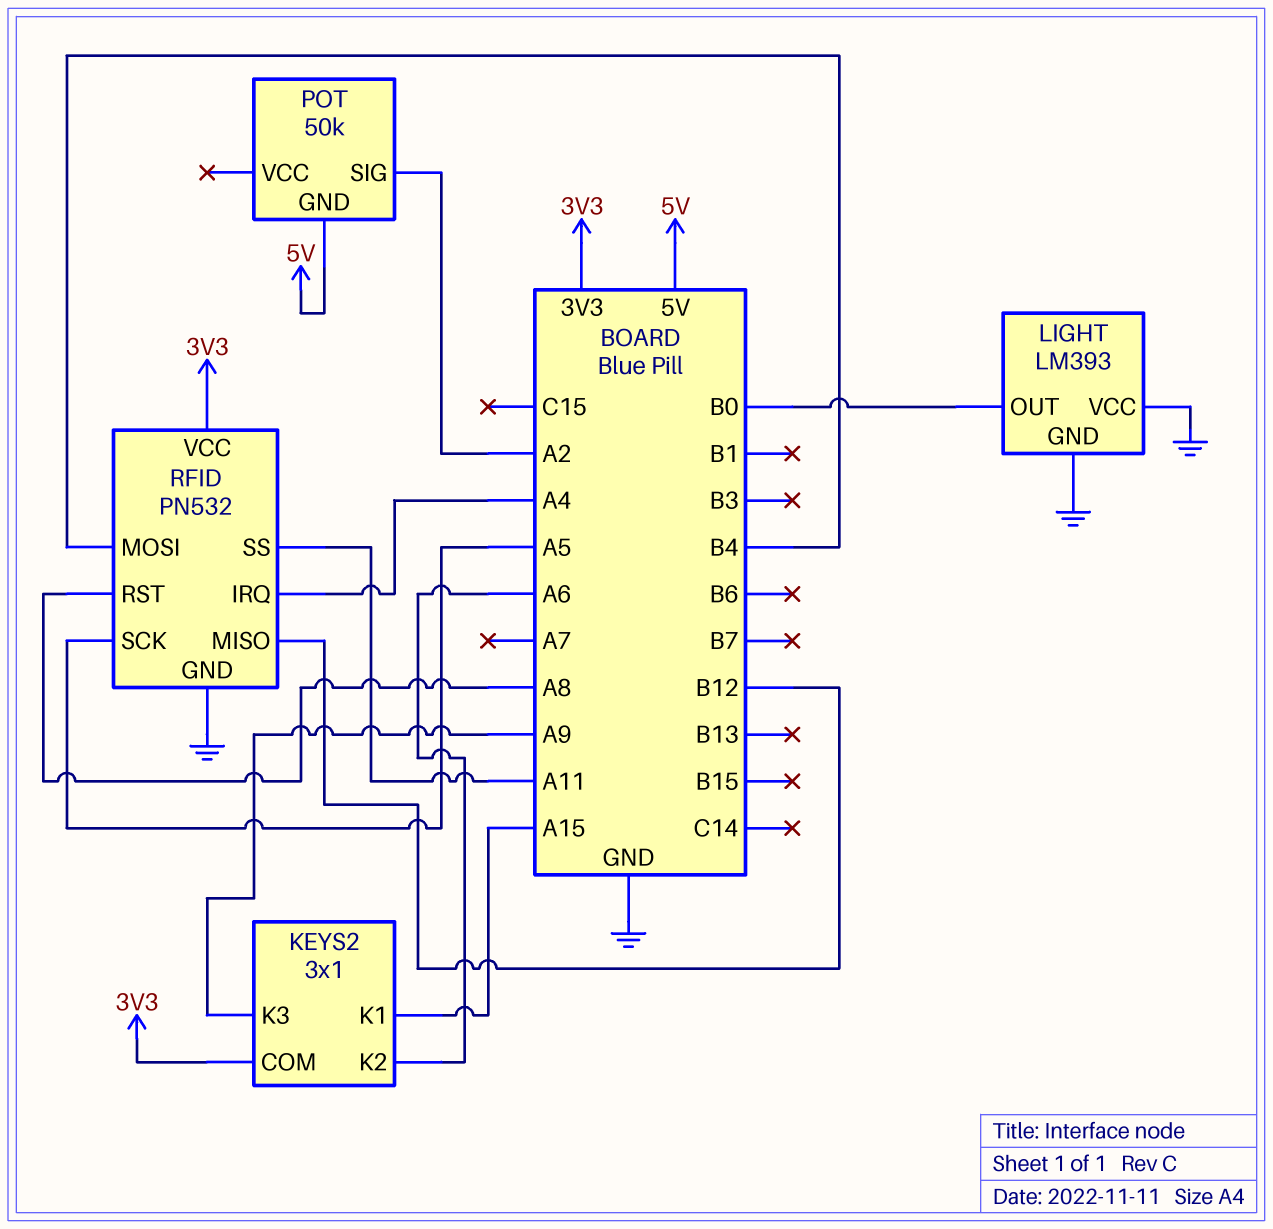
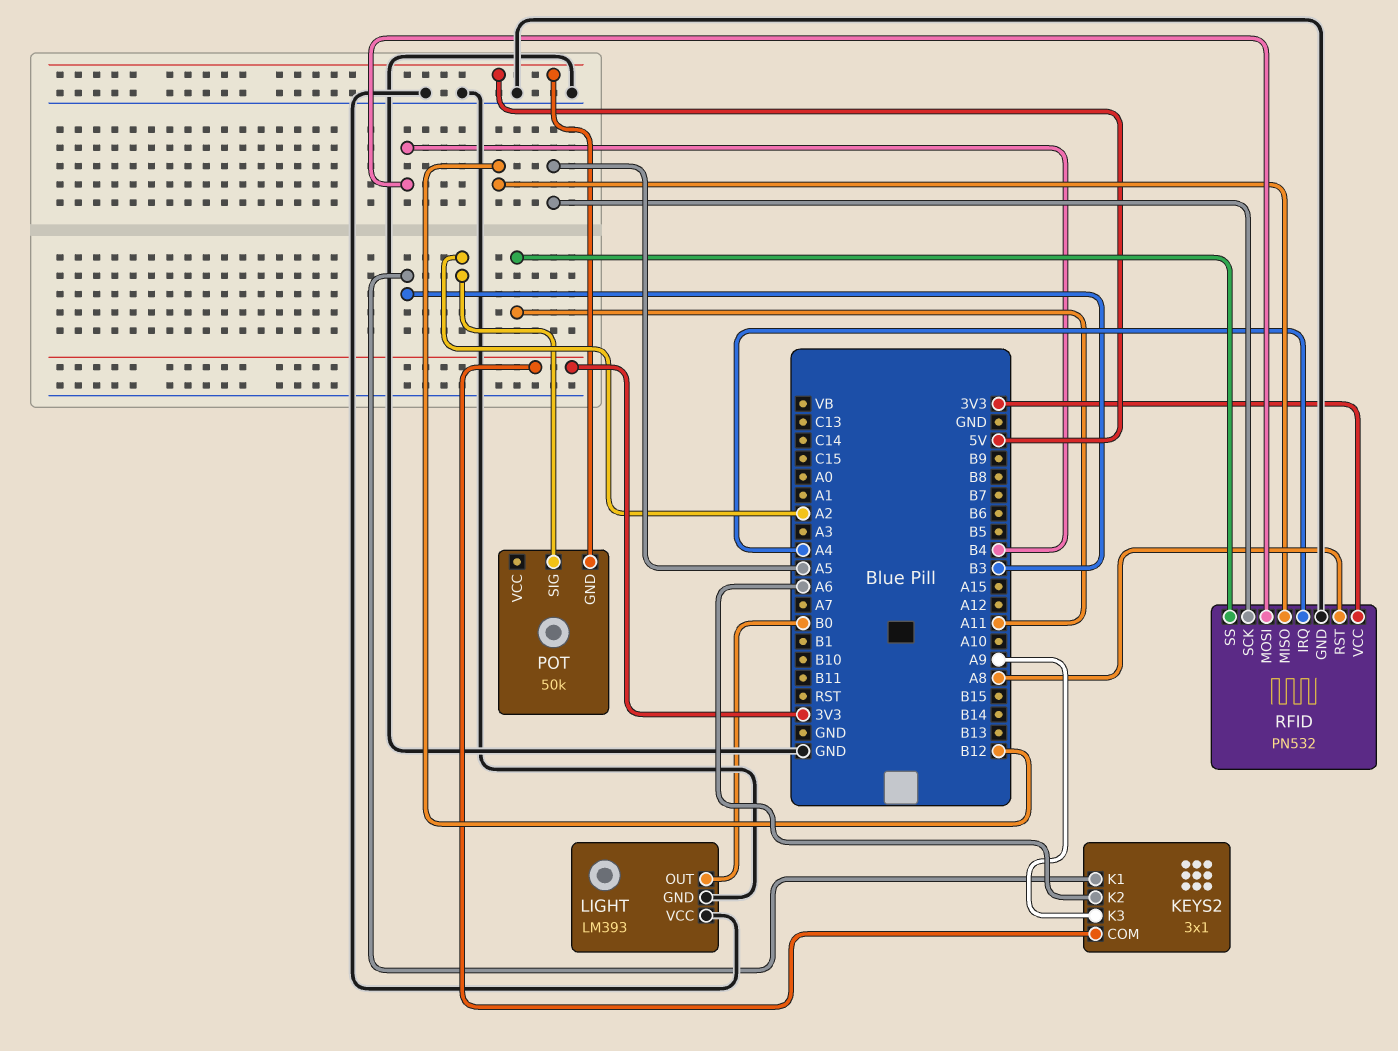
KEYS2 pin K1: A15 -> B3

